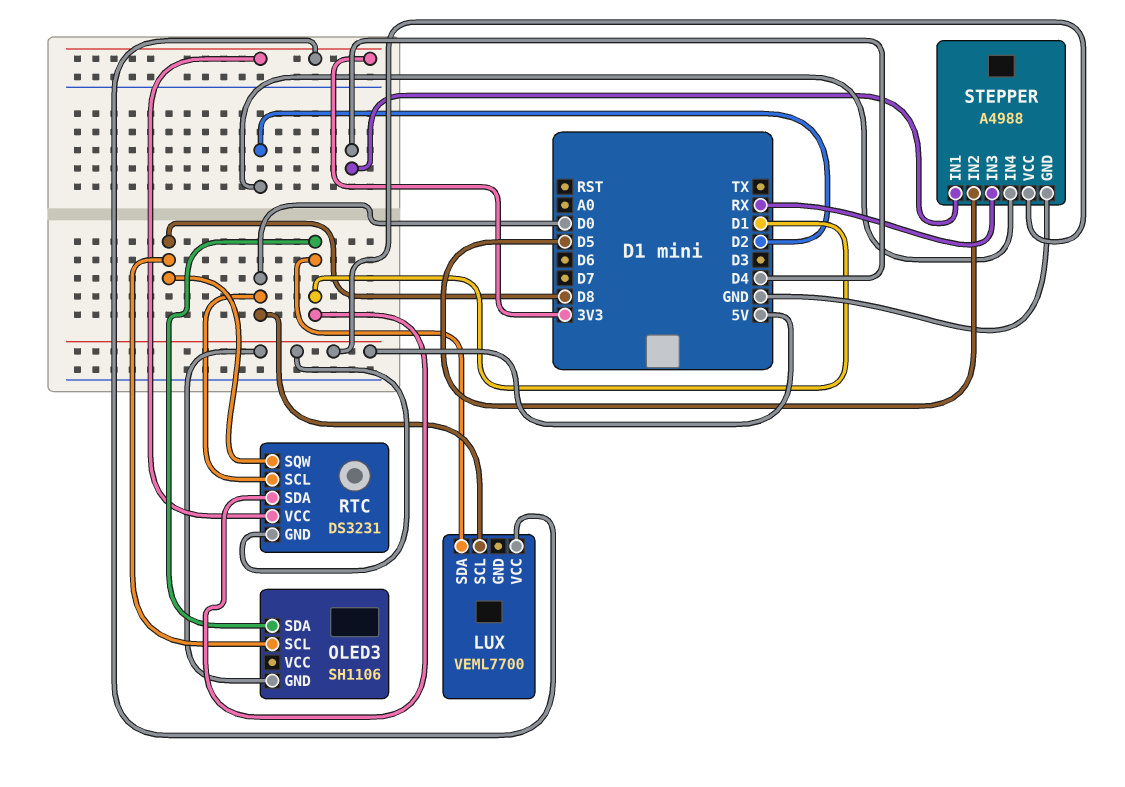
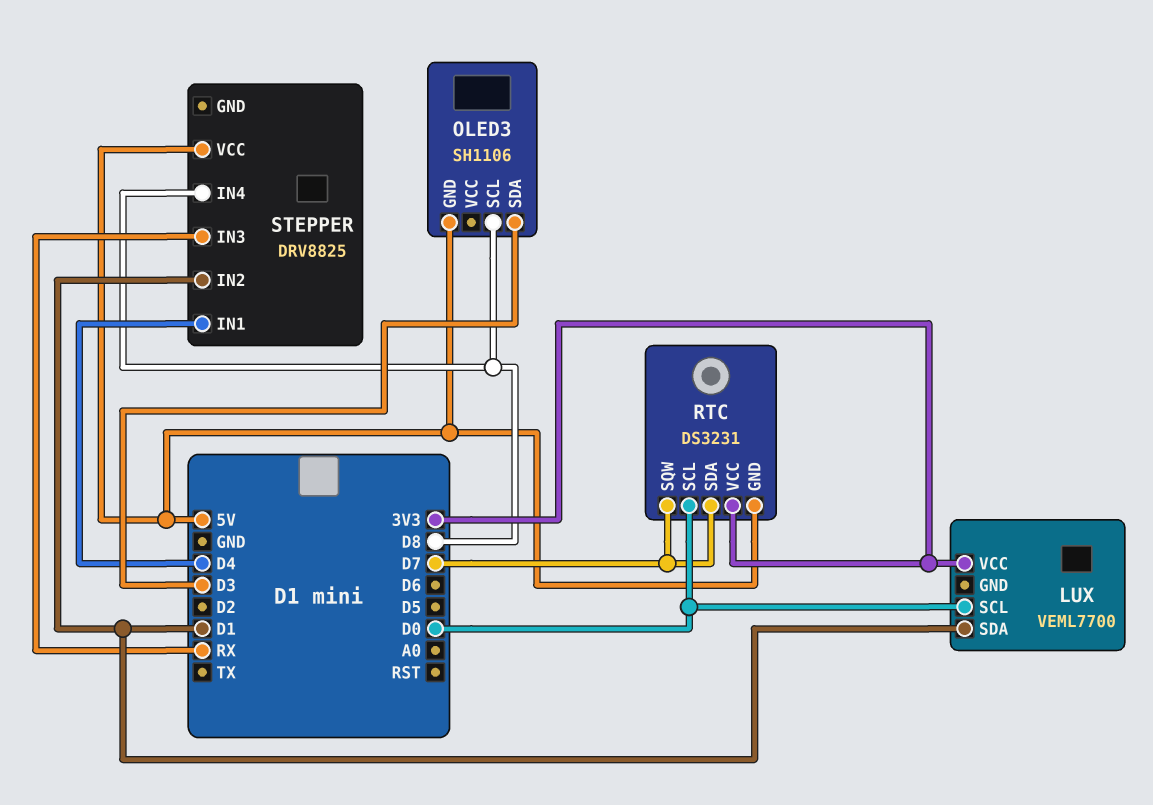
OLED3 pin SDA: D1 -> D3
RTC pin SDA: D1 -> D7
RTC pin SQW: D8 -> D7
STEPPER: A4988 -> DRV8825
STEPPER pin GND: GND -> none
STEPPER pin IN2: D5 -> D1
STEPPER pin IN4: D2 -> D8

